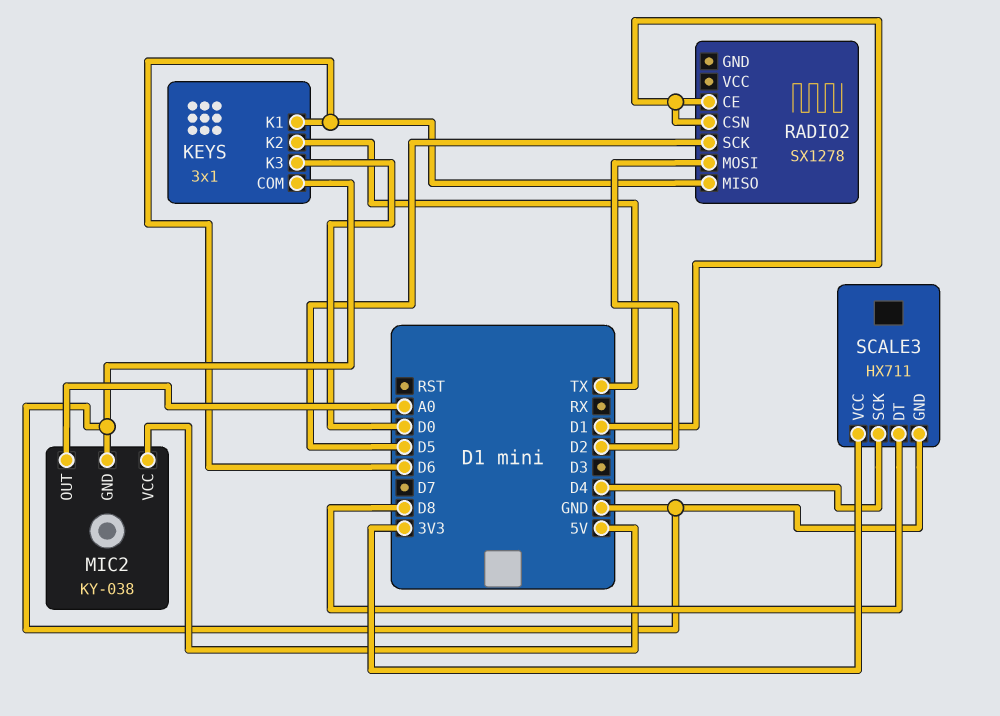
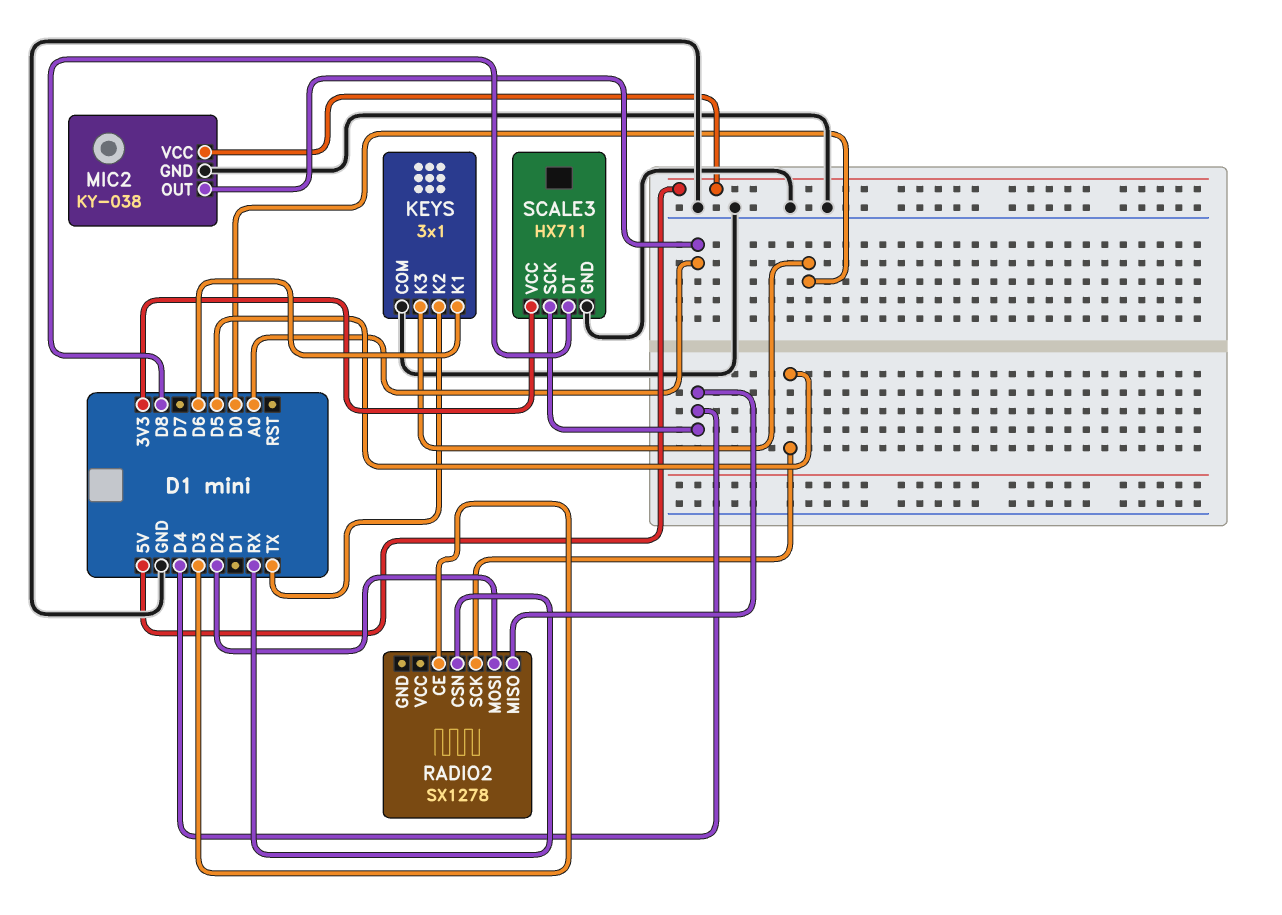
RADIO2 pin CE: D1 -> D3
RADIO2 pin CSN: D1 -> RX
RADIO2 pin MISO: D6 -> D4

